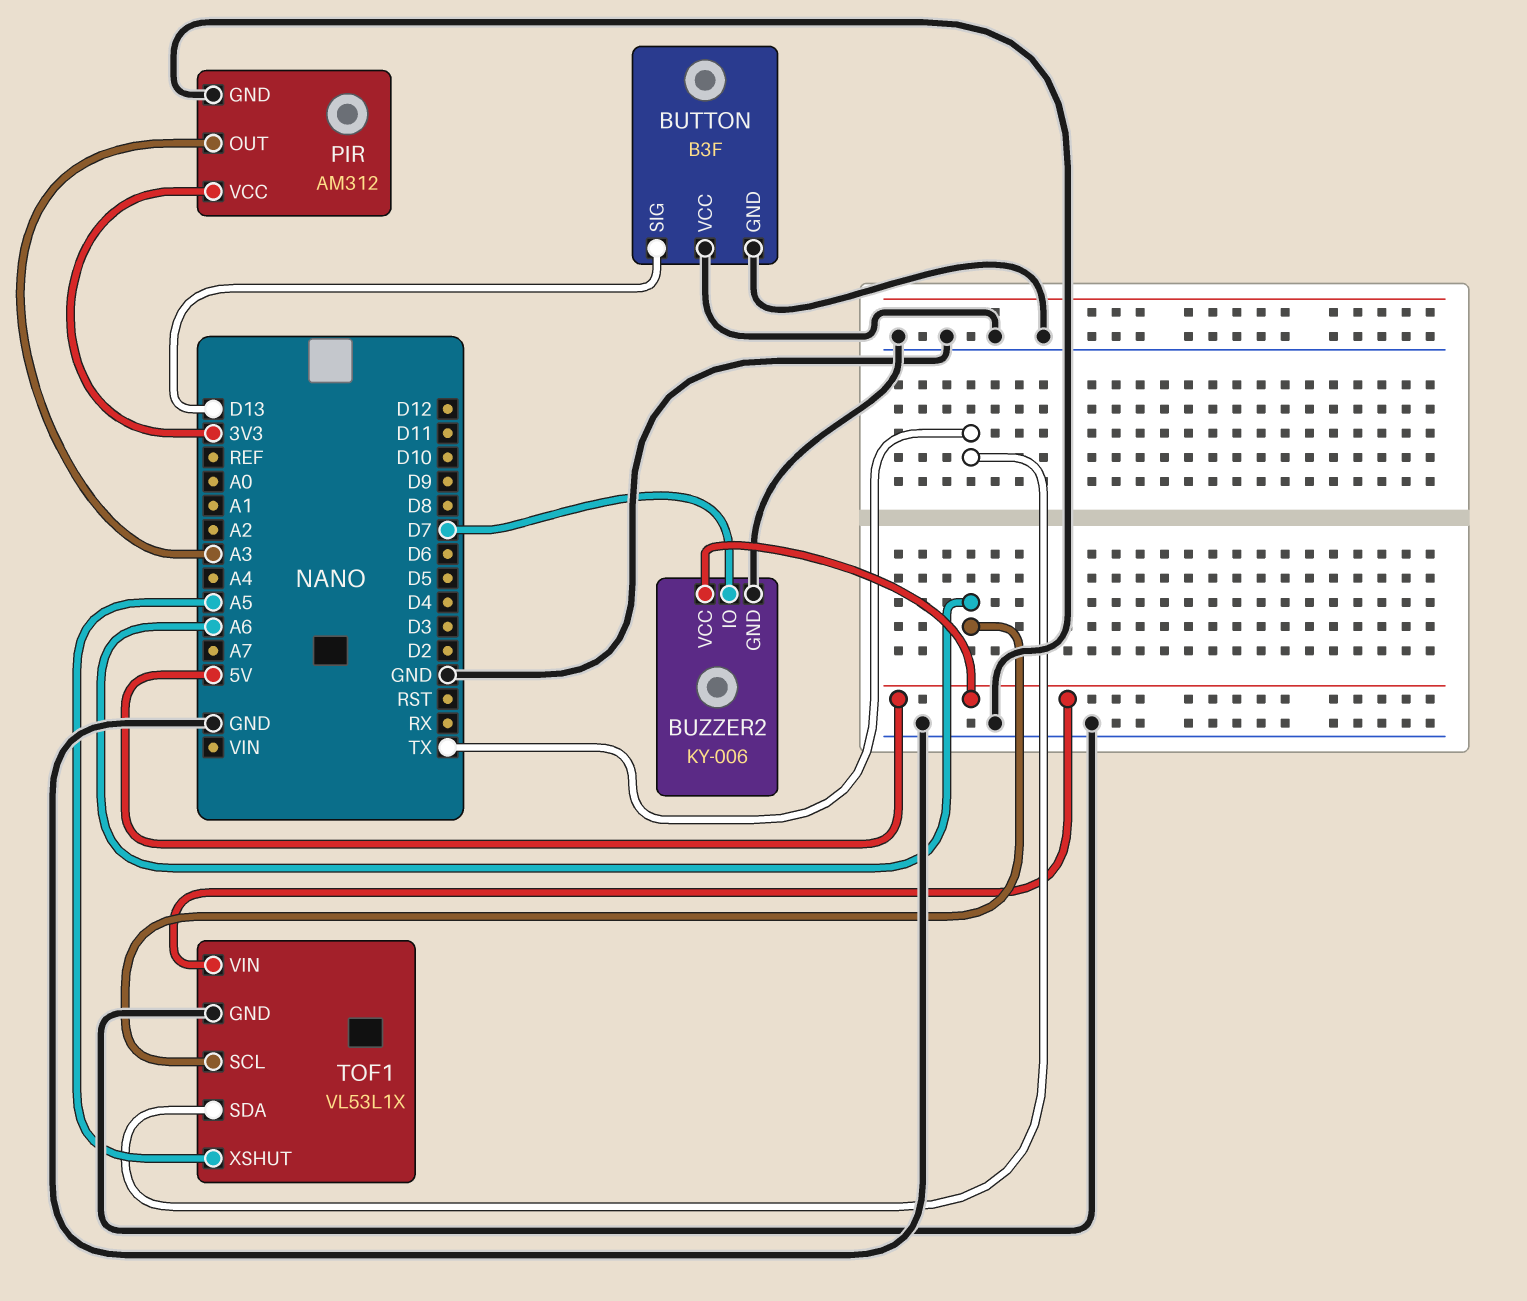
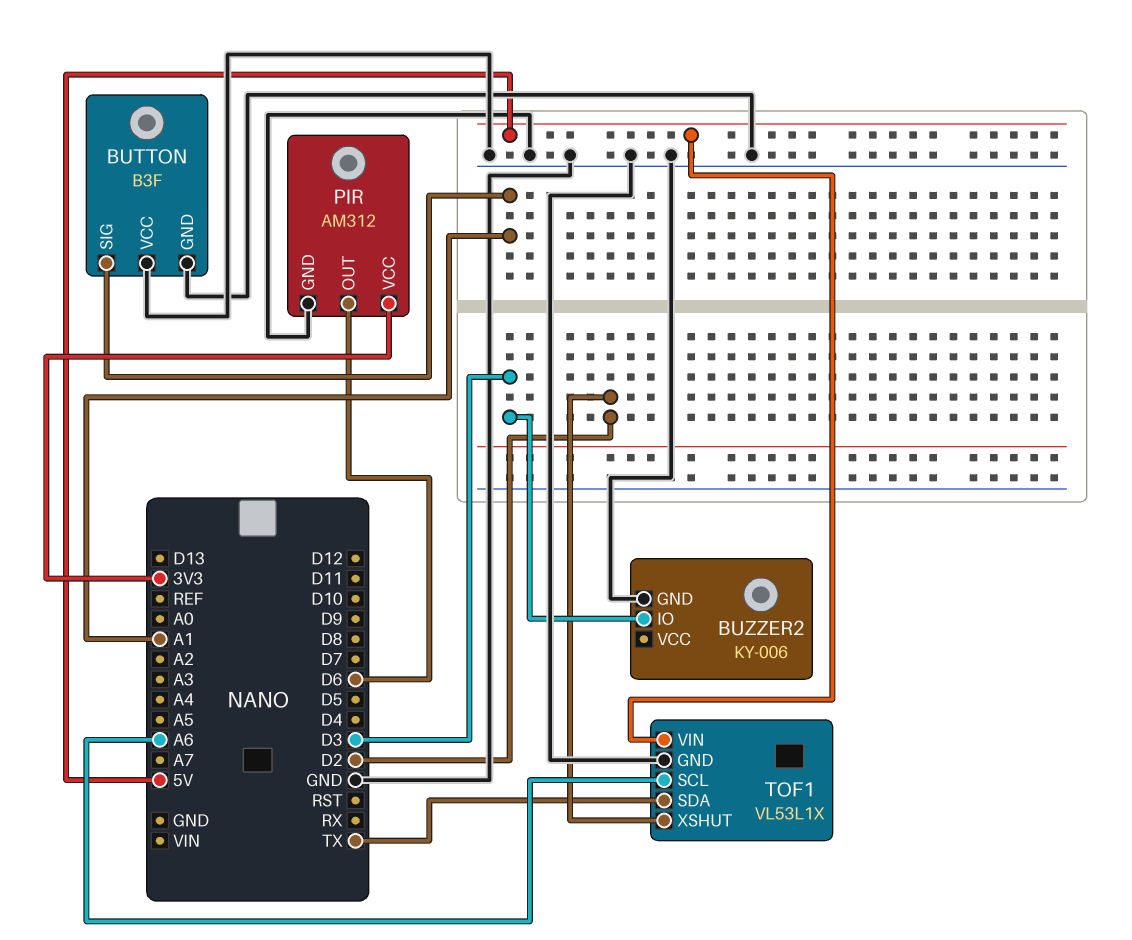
BUTTON pin SIG: D13 -> A1
BUZZER2 pin IO: D7 -> D3
BUZZER2 pin VCC: 5V -> none
PIR pin OUT: A3 -> D6
TOF1 pin XSHUT: A5 -> D2

